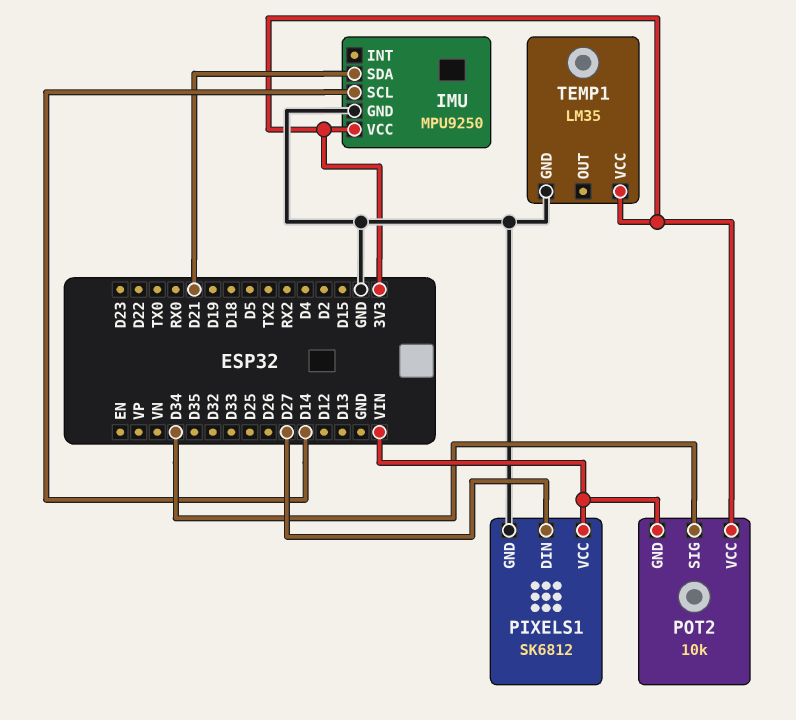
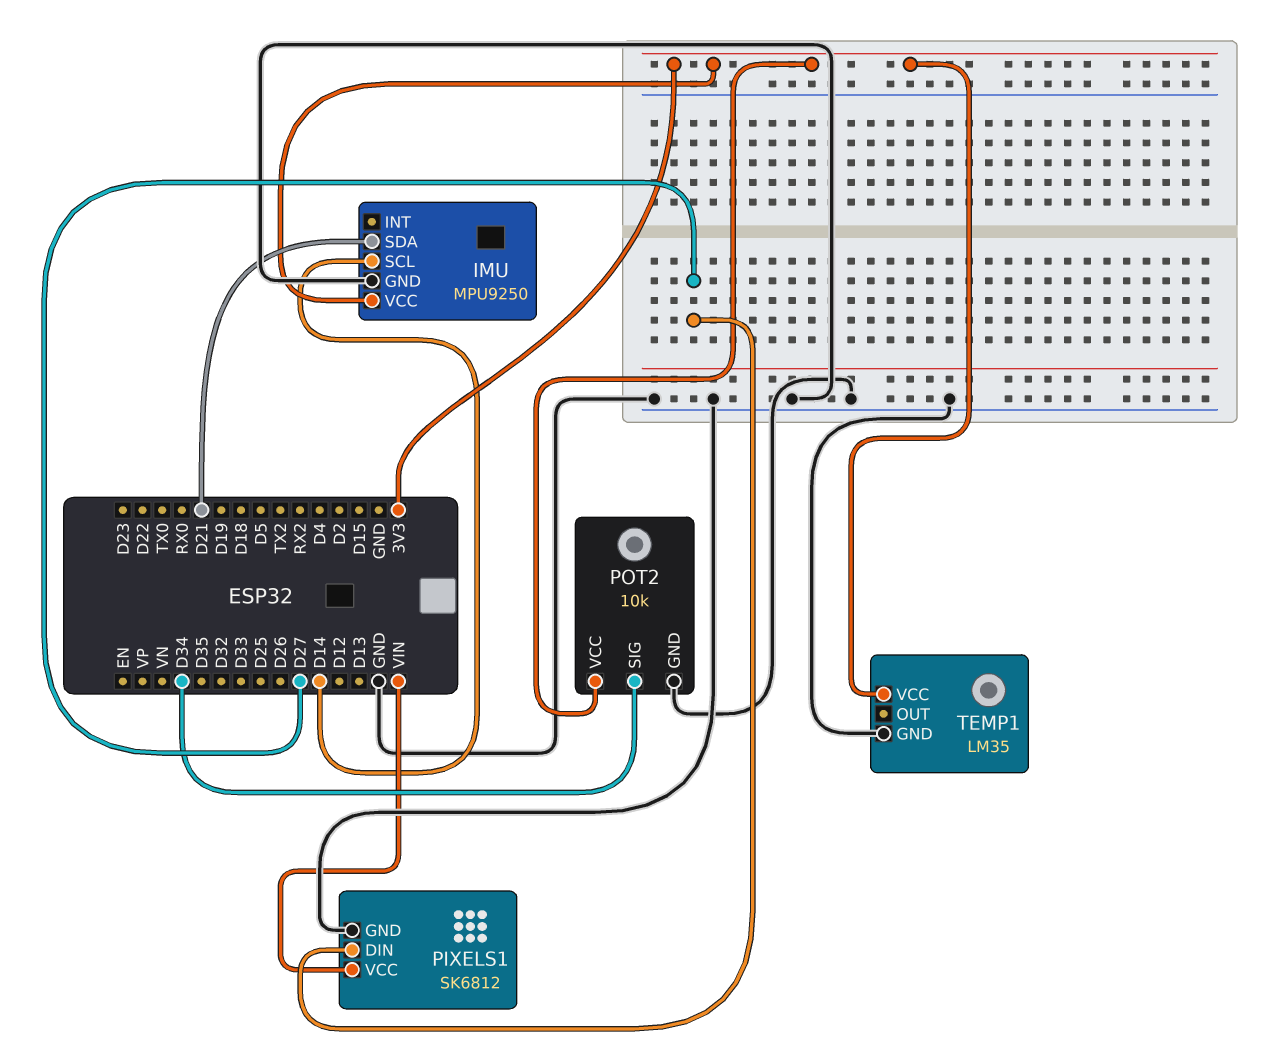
POT2 pin GND: VIN -> GND

